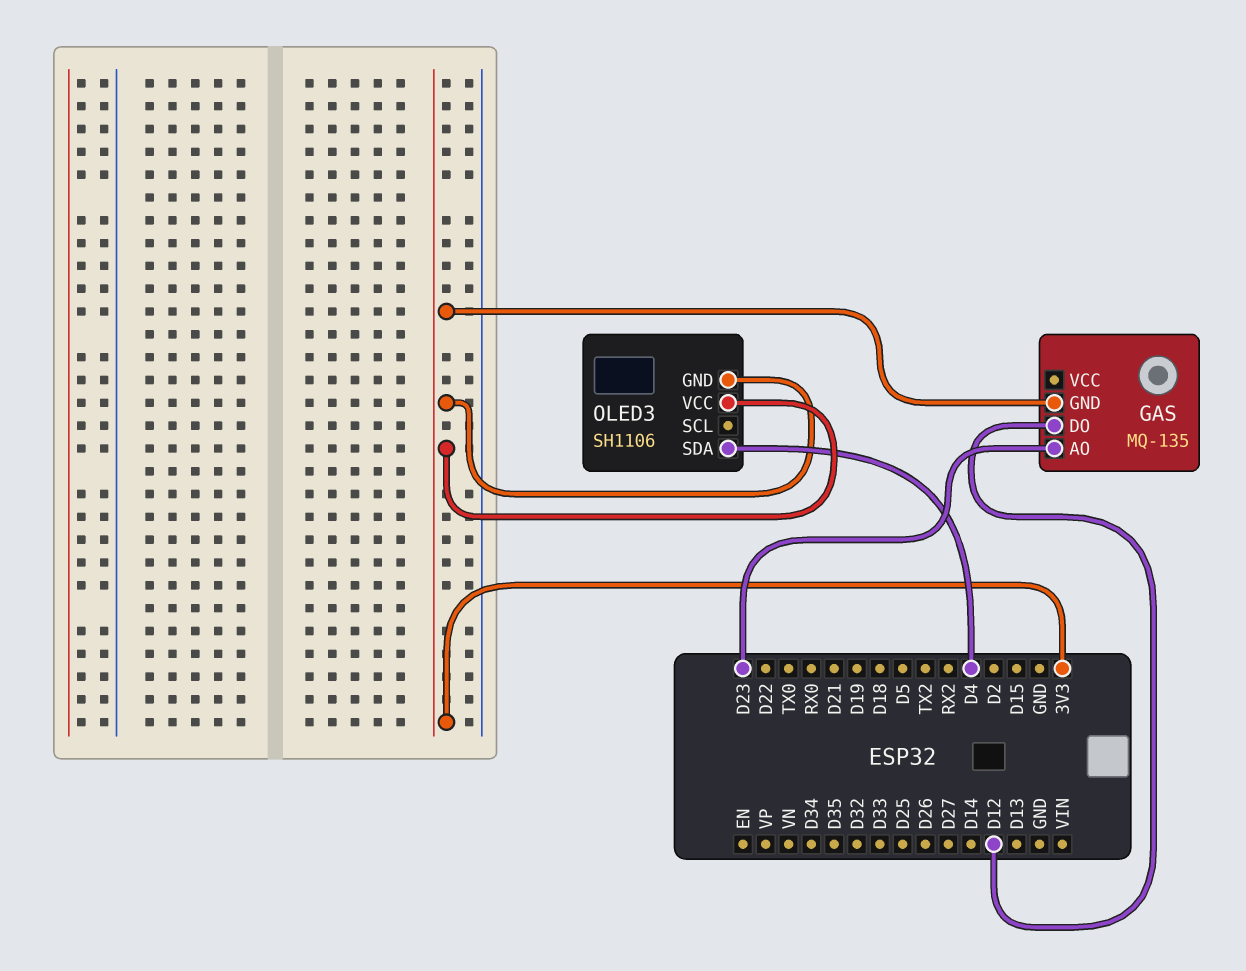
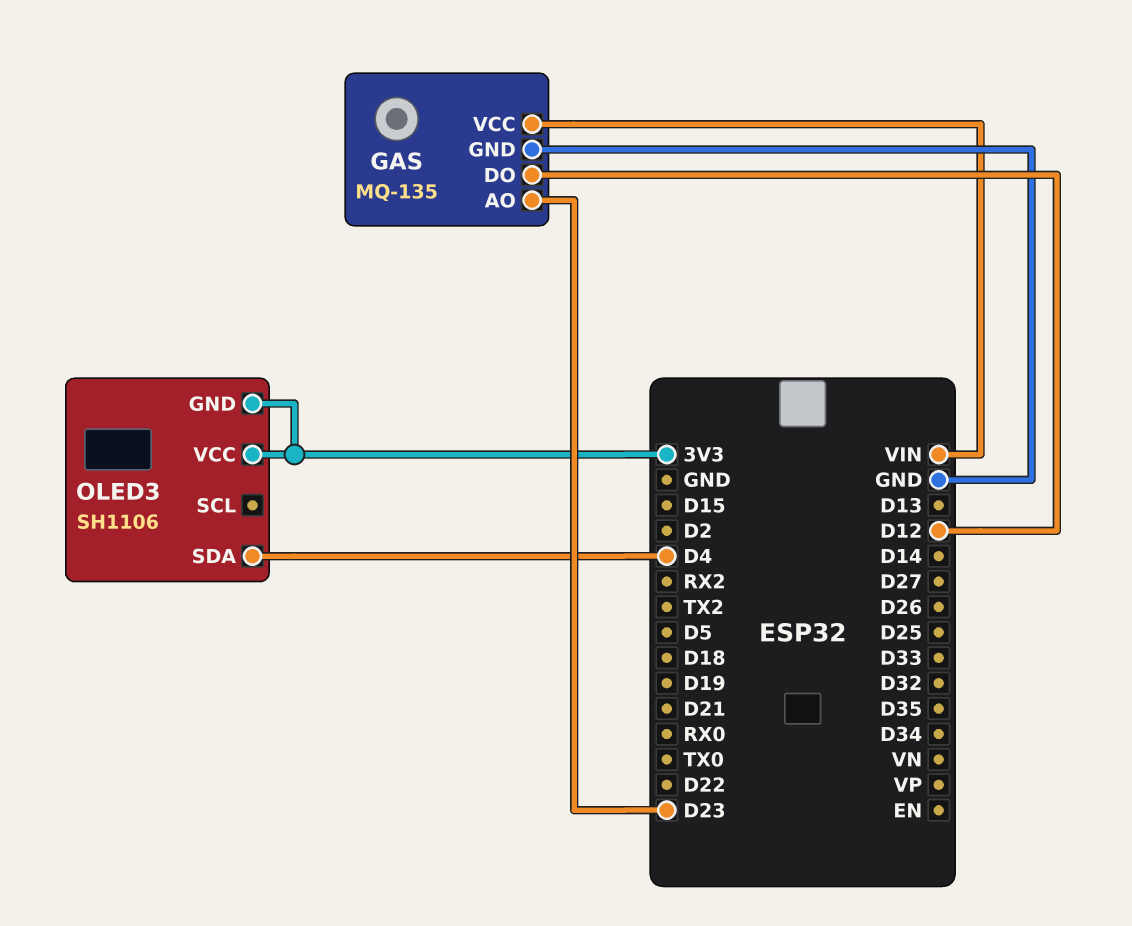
GAS pin GND: 3V3 -> GND
GAS pin VCC: none -> VIN

